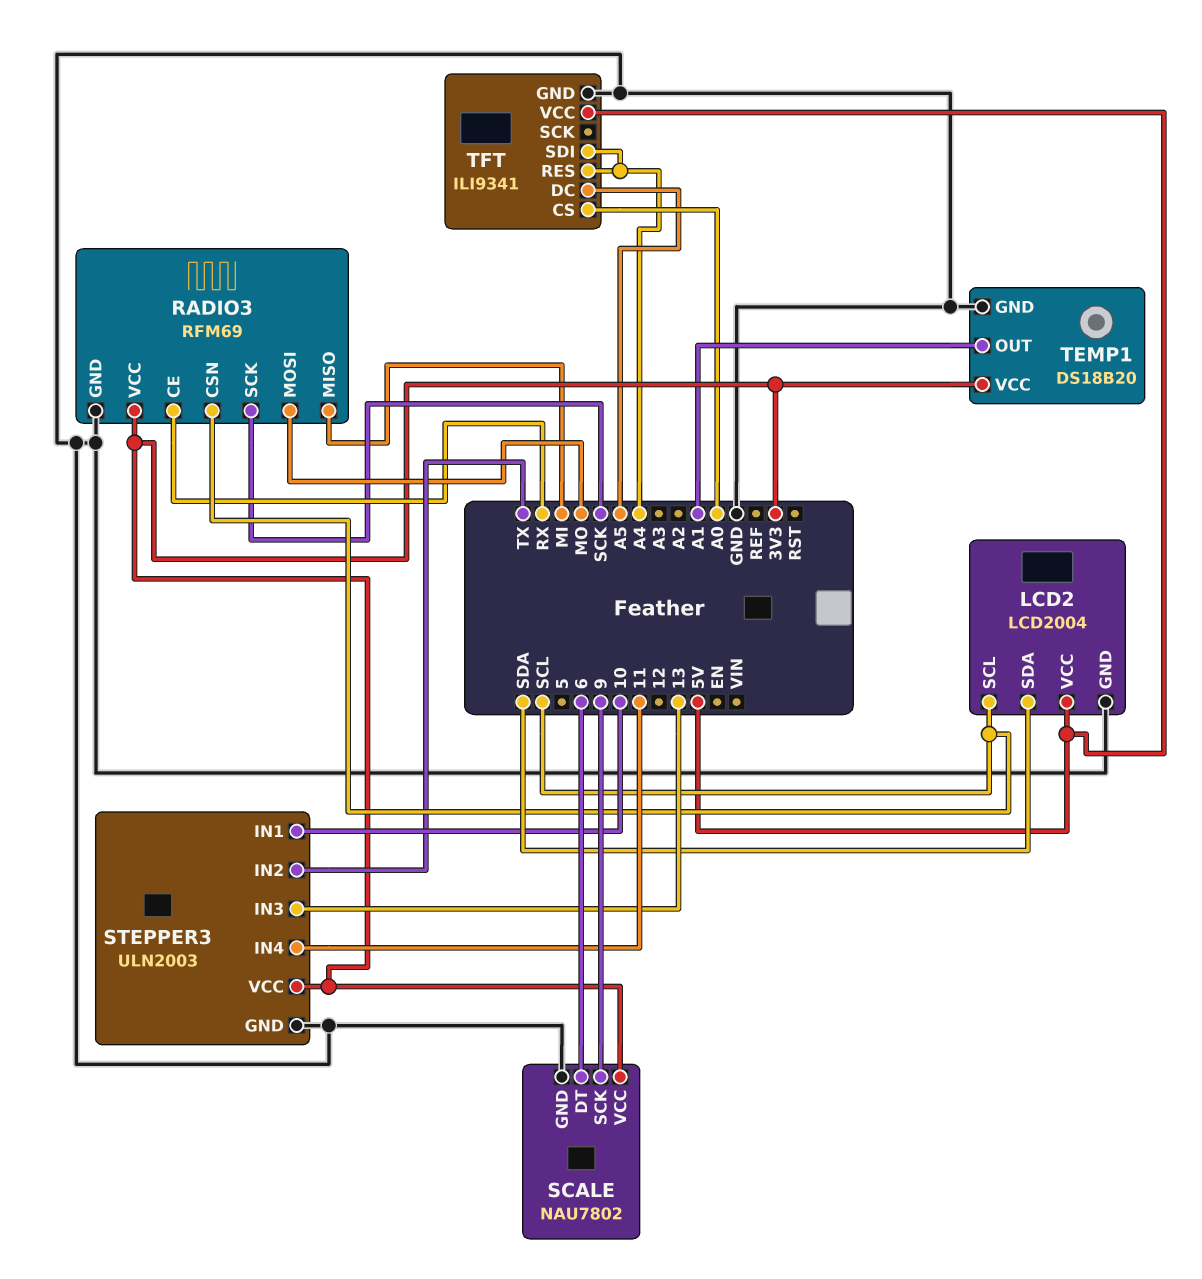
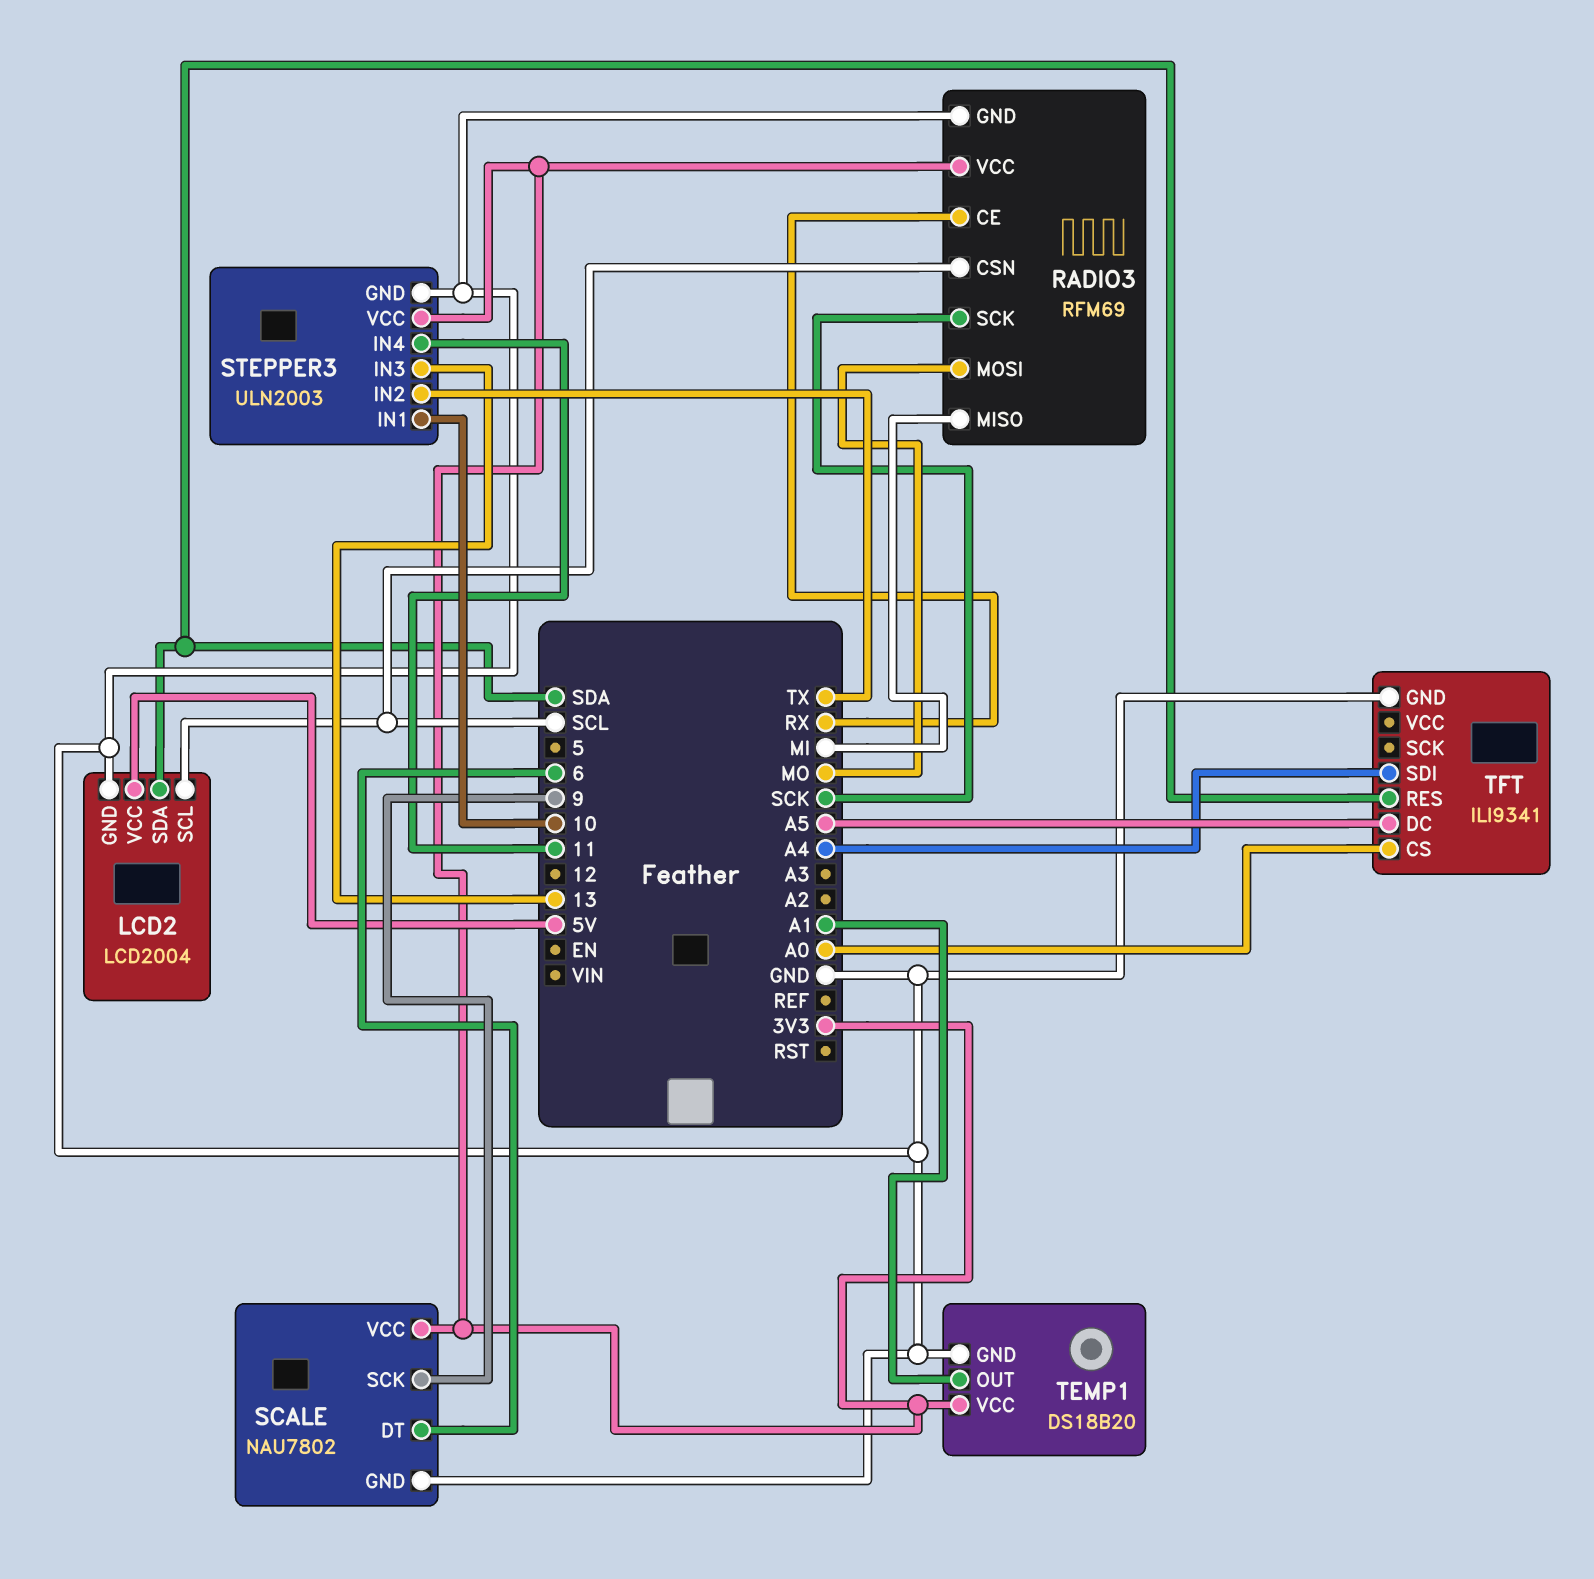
TFT pin RES: A4 -> SDA
TFT pin VCC: 5V -> none

